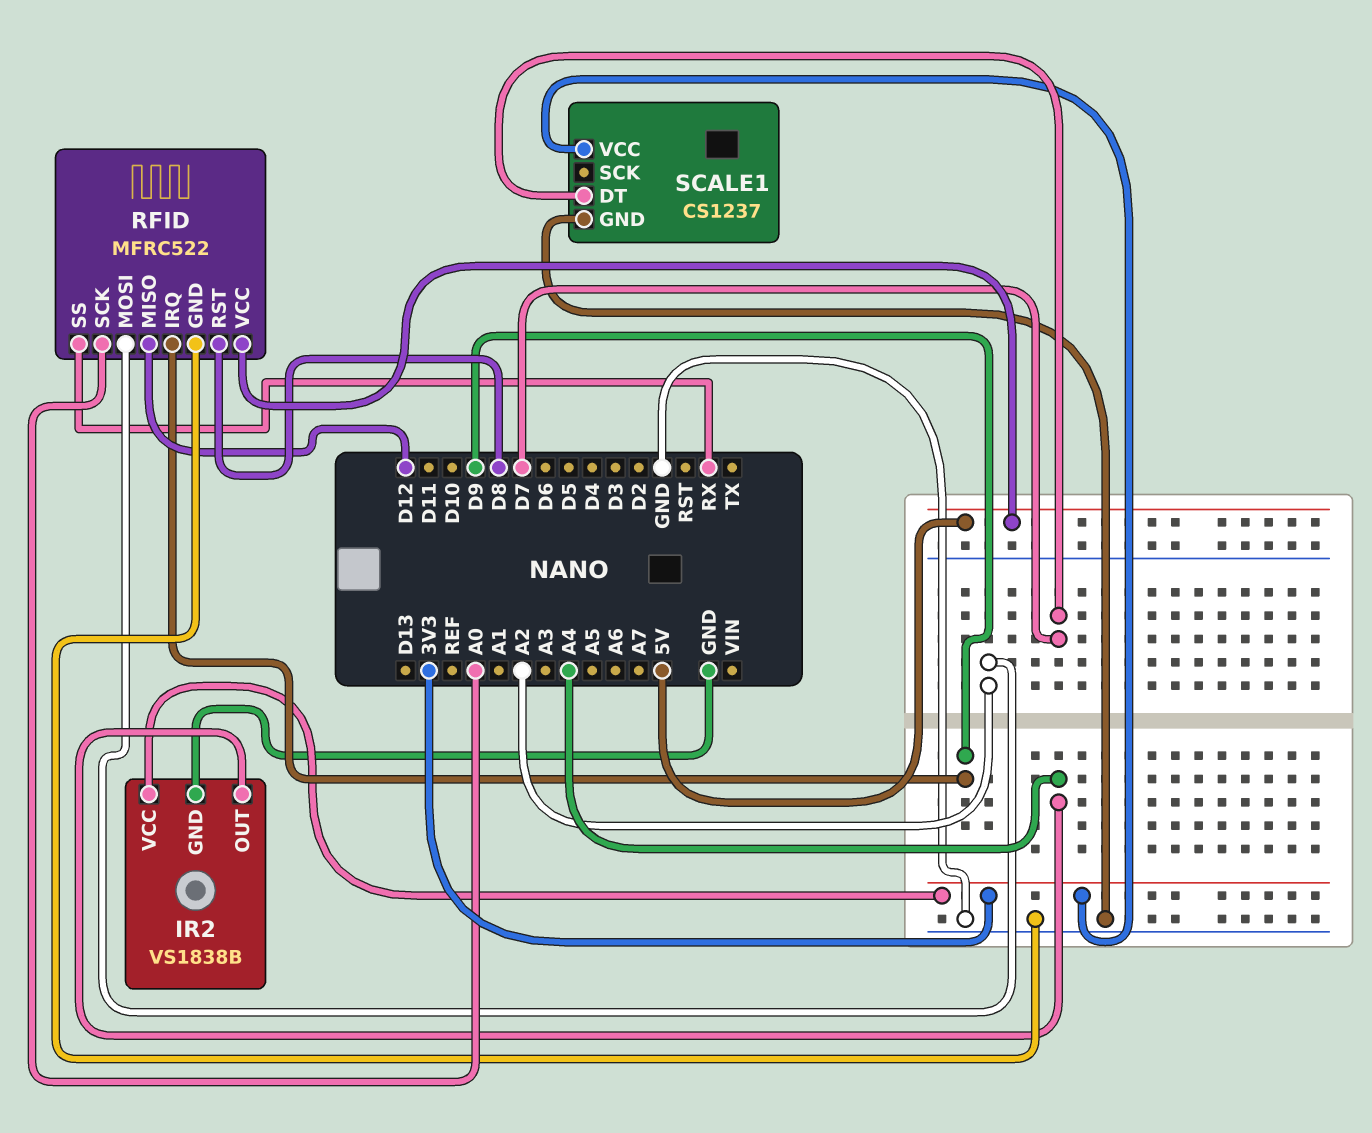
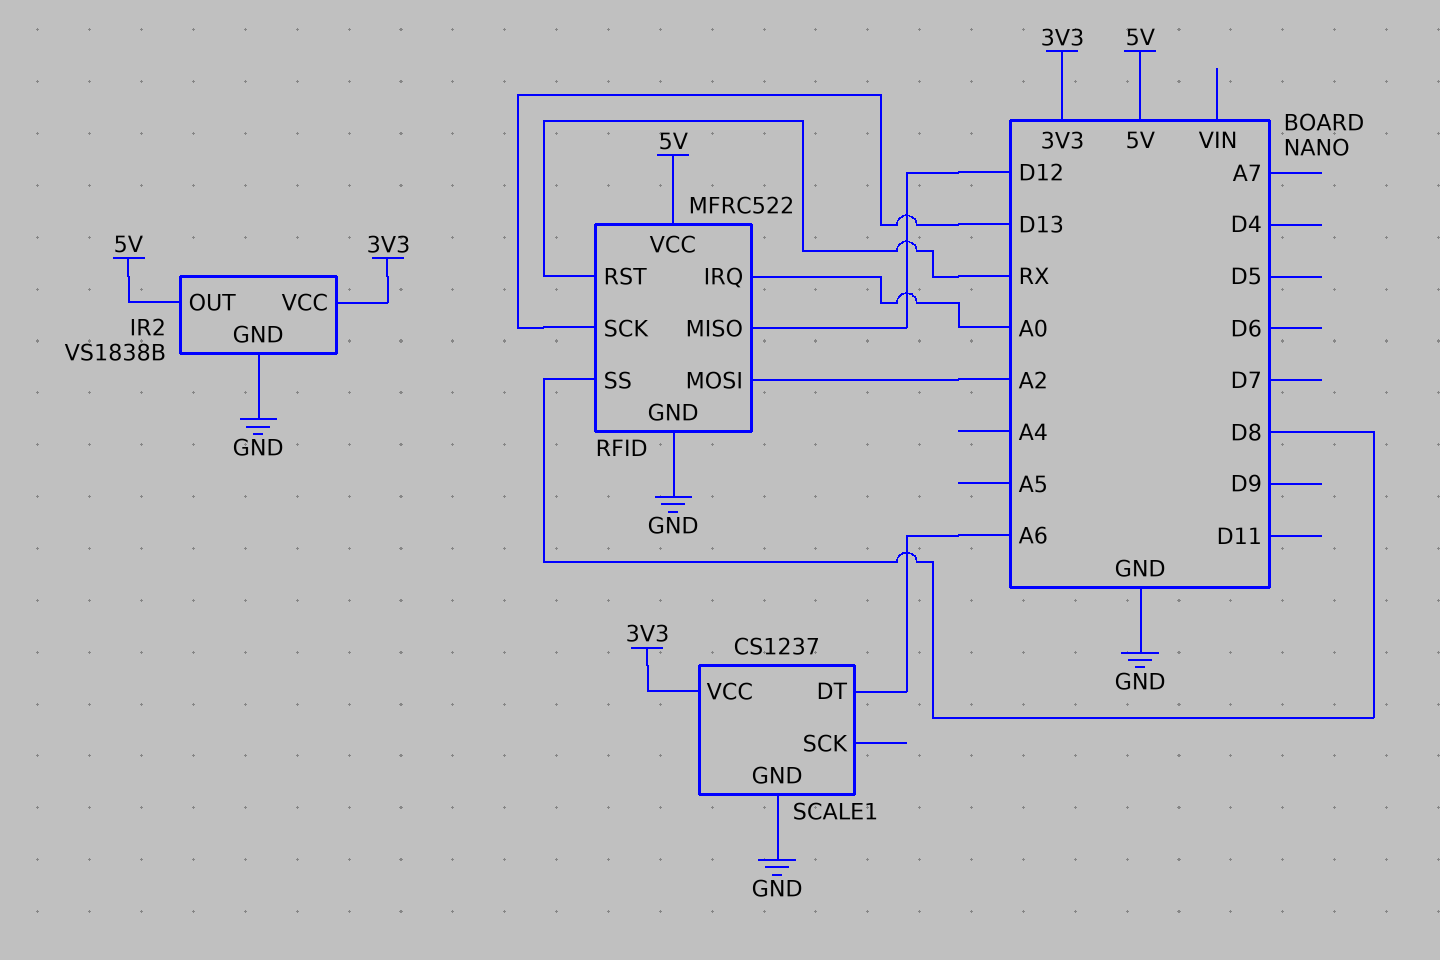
IR2 pin OUT: A4 -> 5V
RFID pin IRQ: D9 -> A0
RFID pin RST: D8 -> RX
RFID pin SCK: A0 -> D13
RFID pin SS: RX -> D8
SCALE1 pin DT: D7 -> A6

